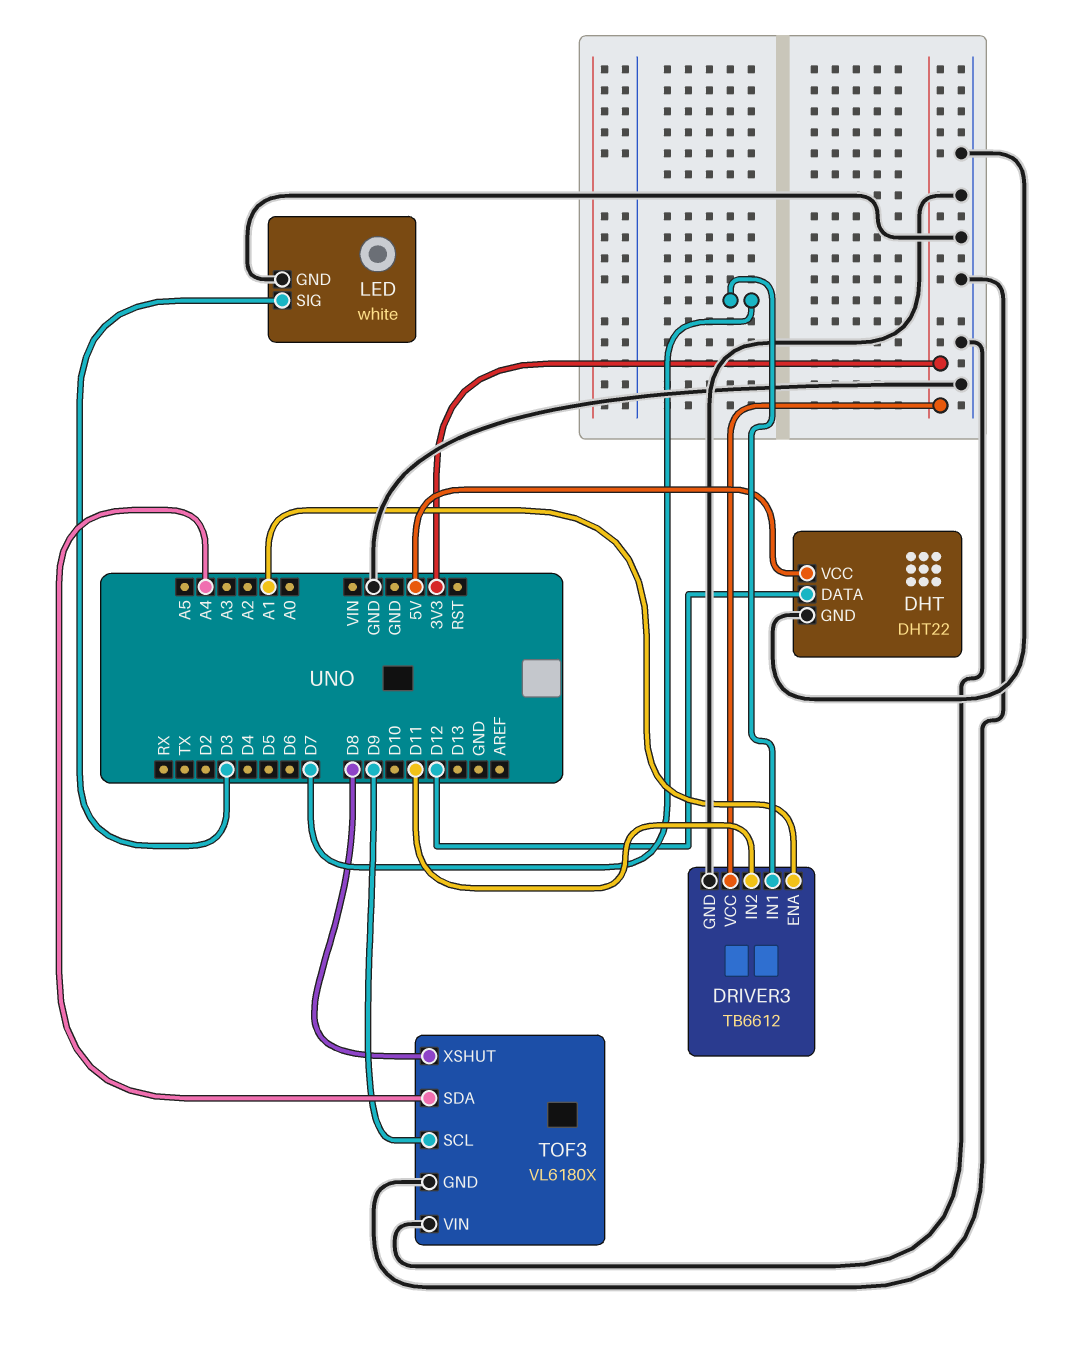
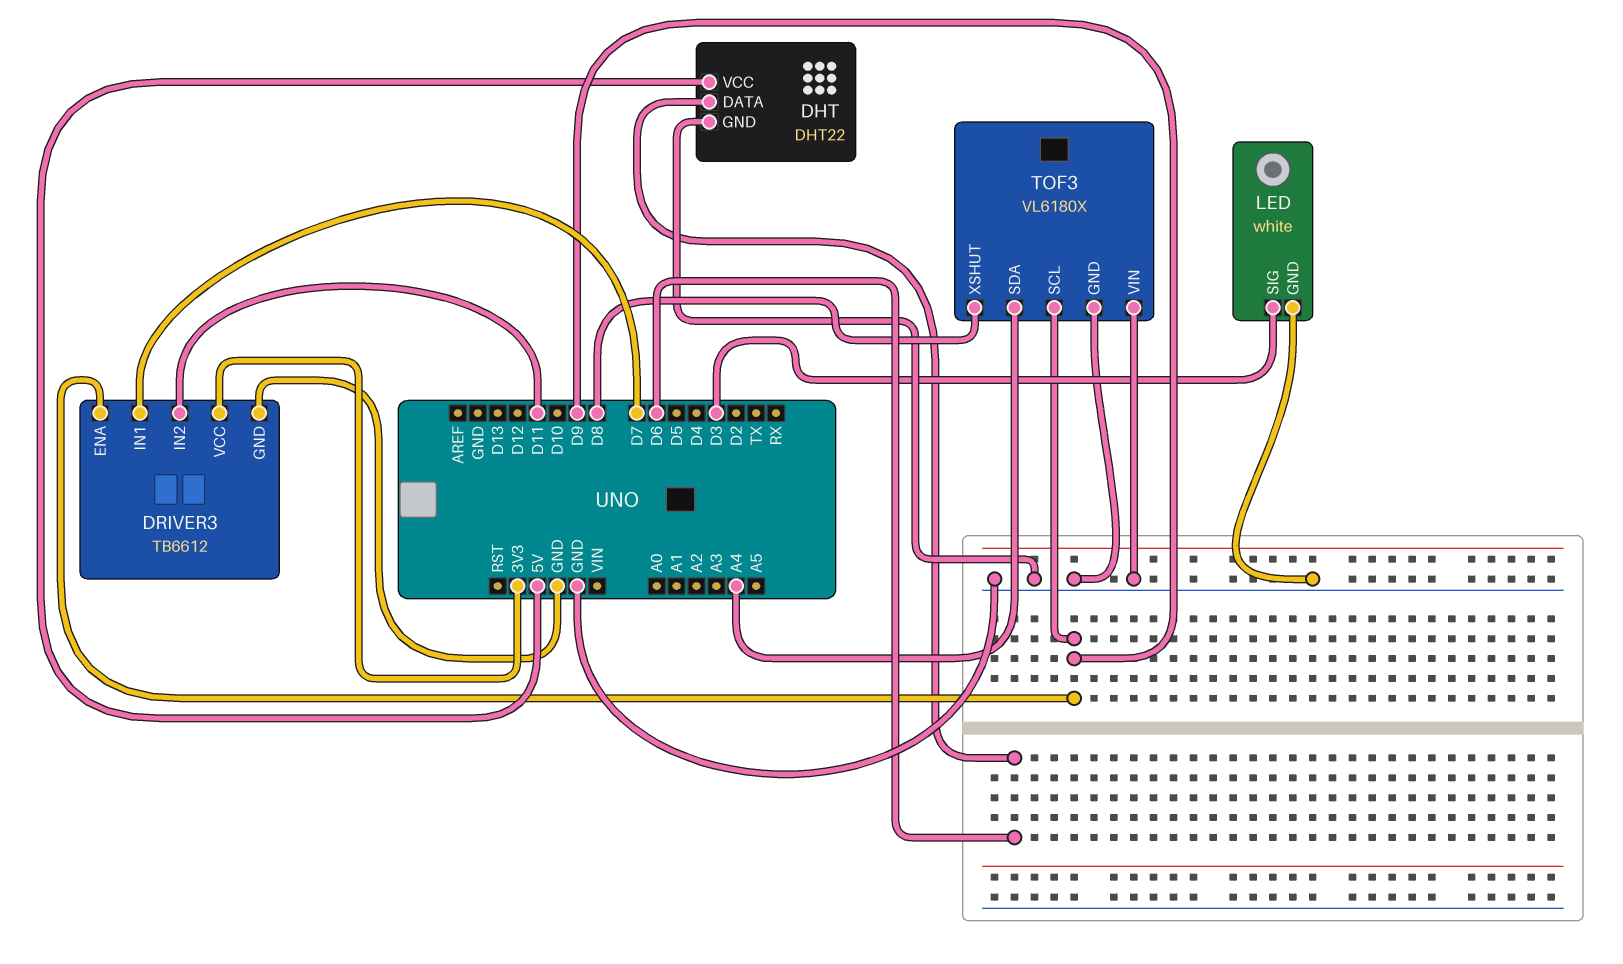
DHT pin DATA: D12 -> D6
DRIVER3 pin ENA: A1 -> D9

